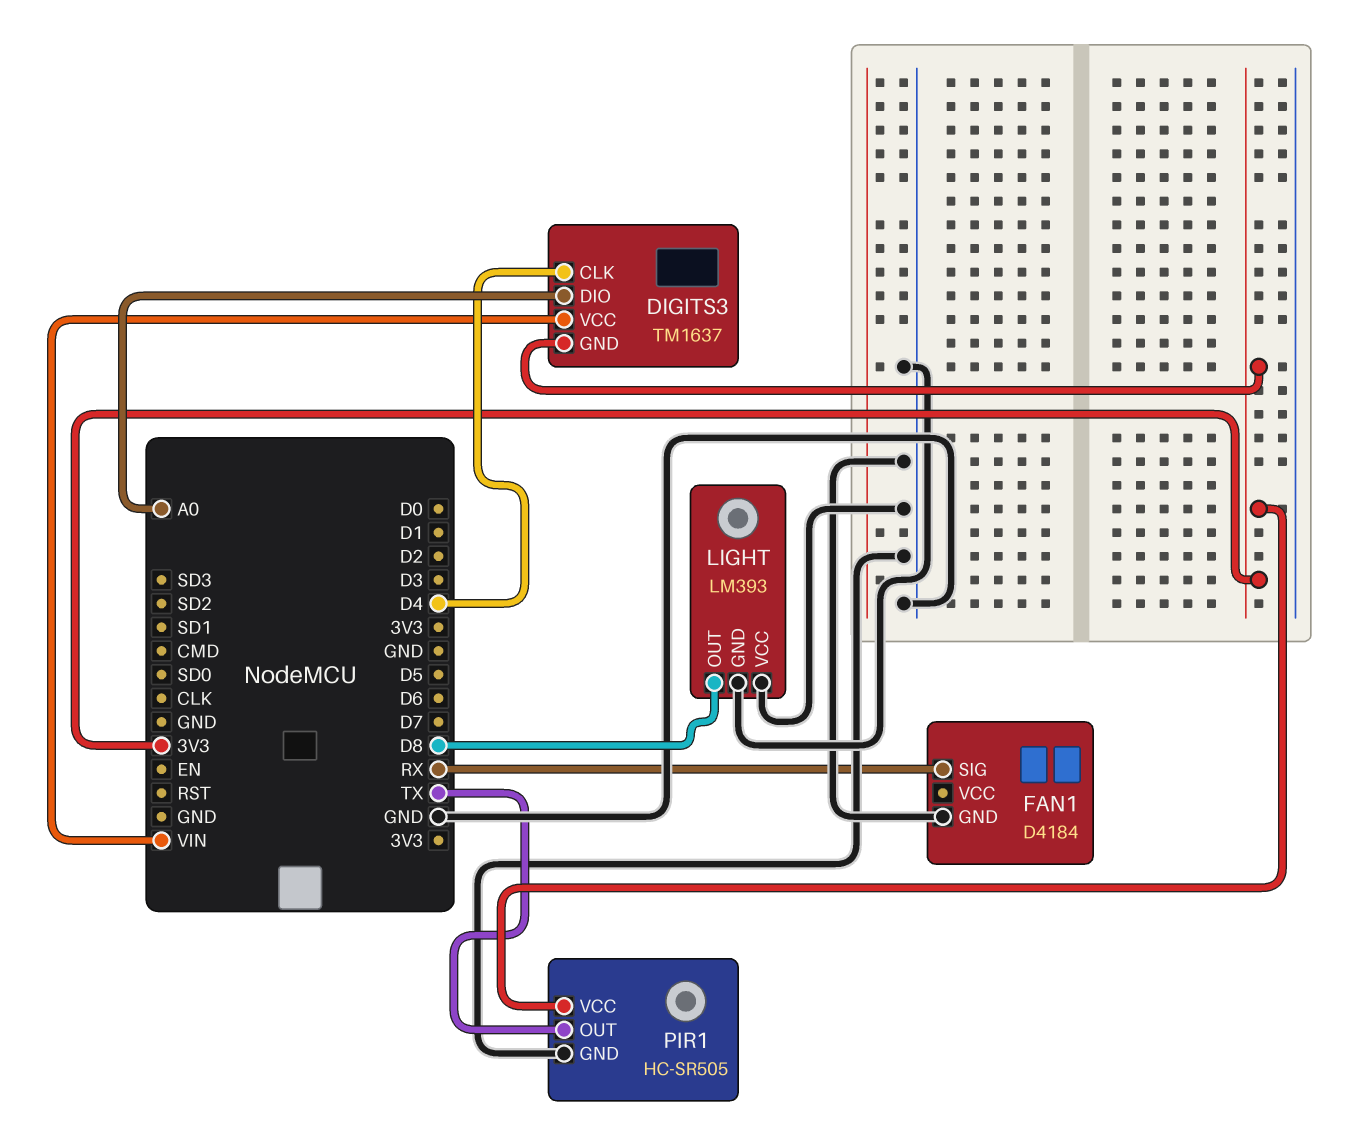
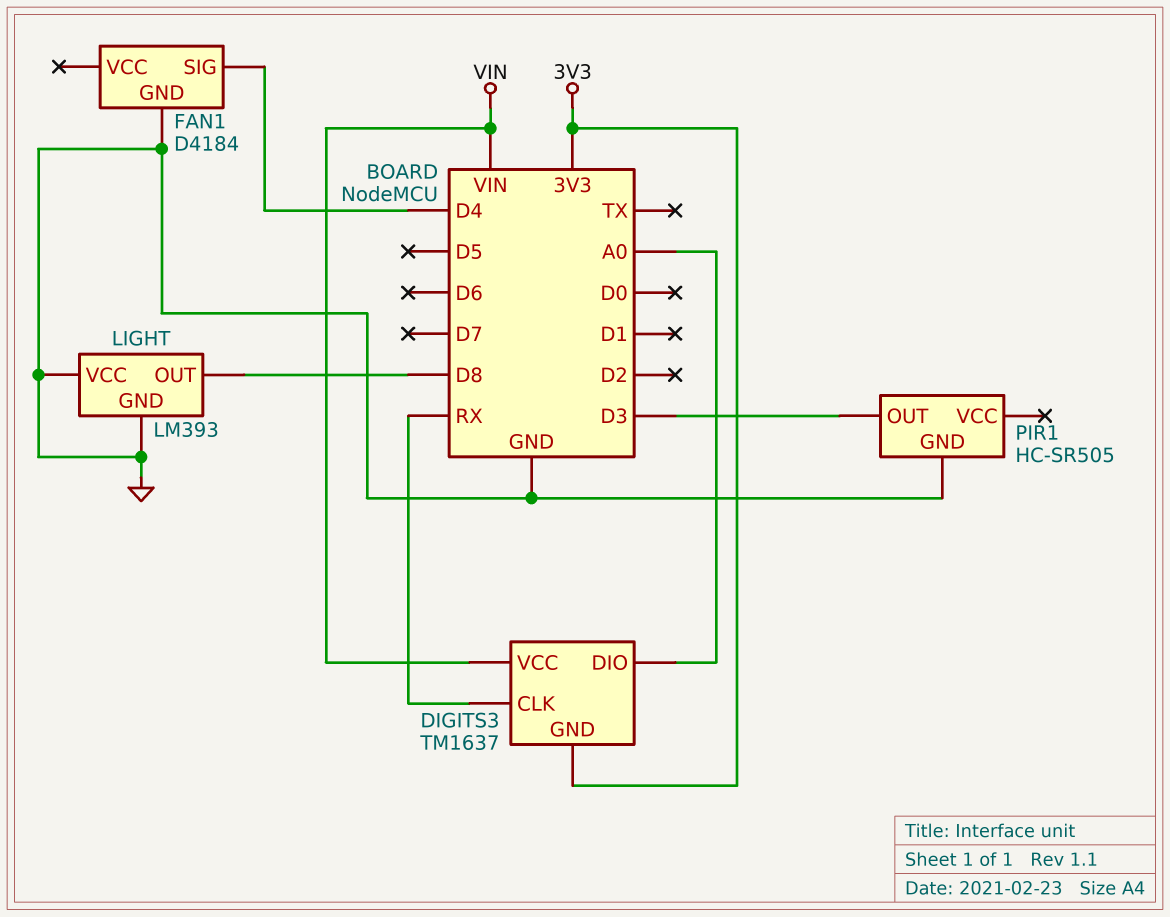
DIGITS3 pin CLK: D4 -> RX
FAN1 pin SIG: RX -> D4
PIR1 pin OUT: TX -> D3
PIR1 pin VCC: 3V3 -> none

